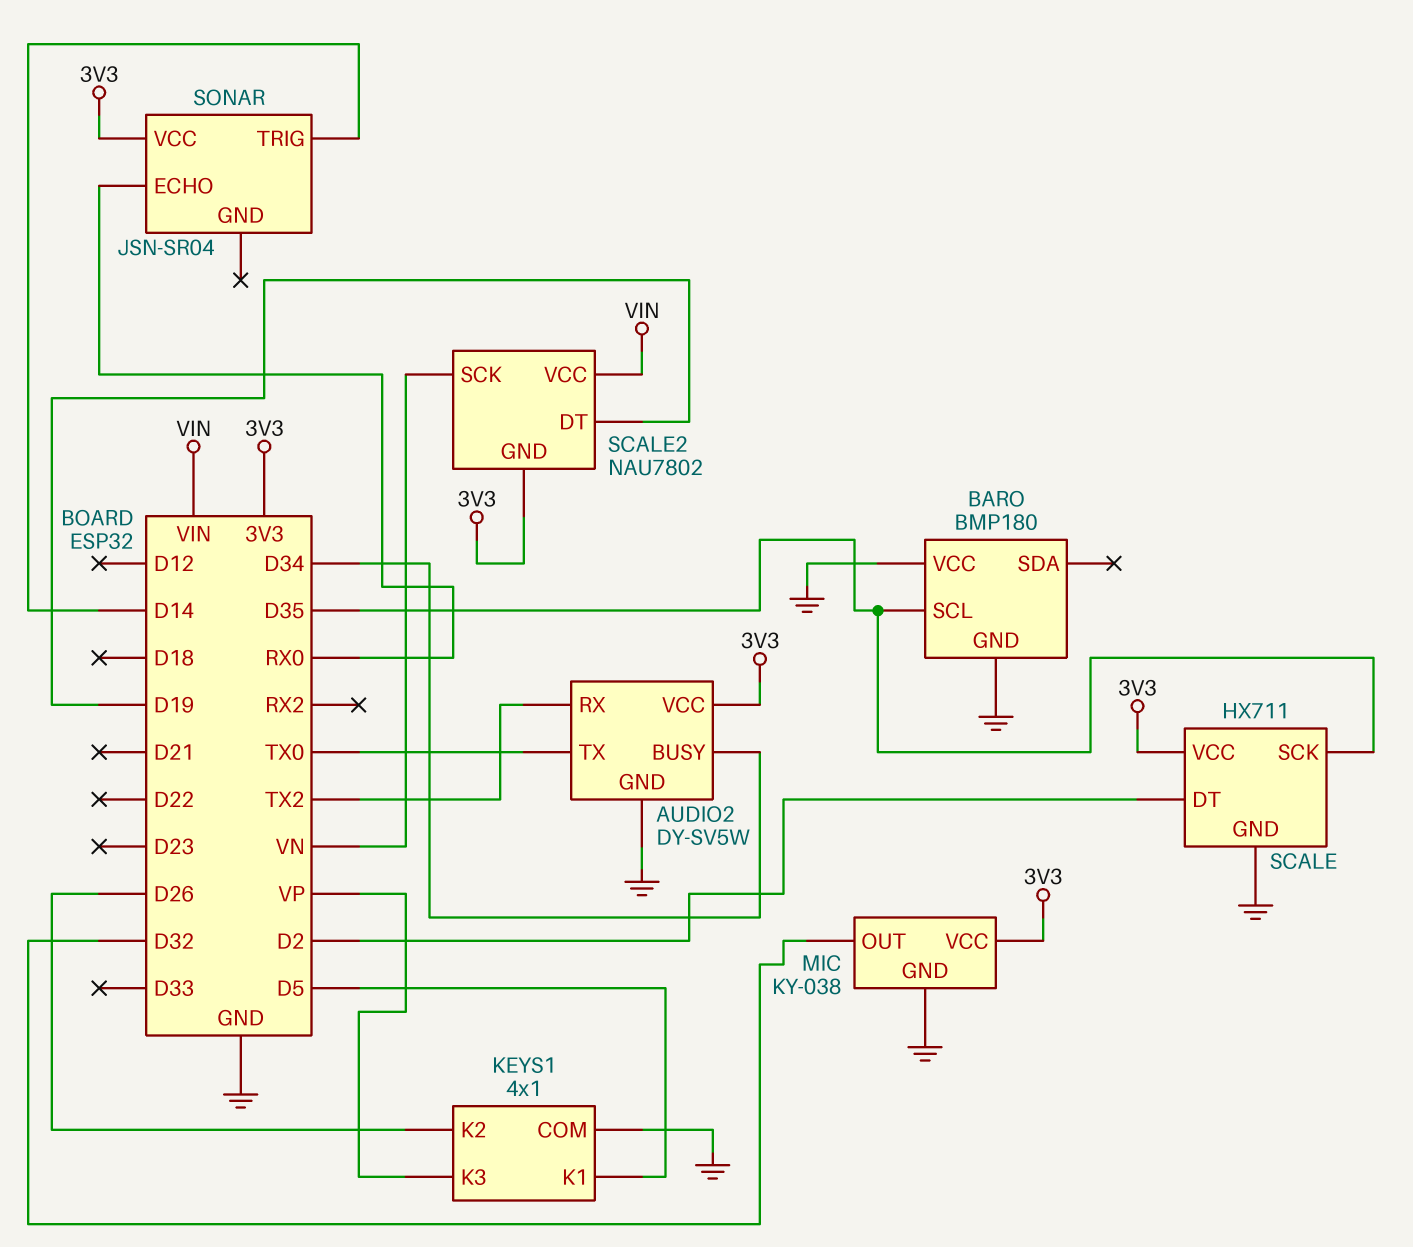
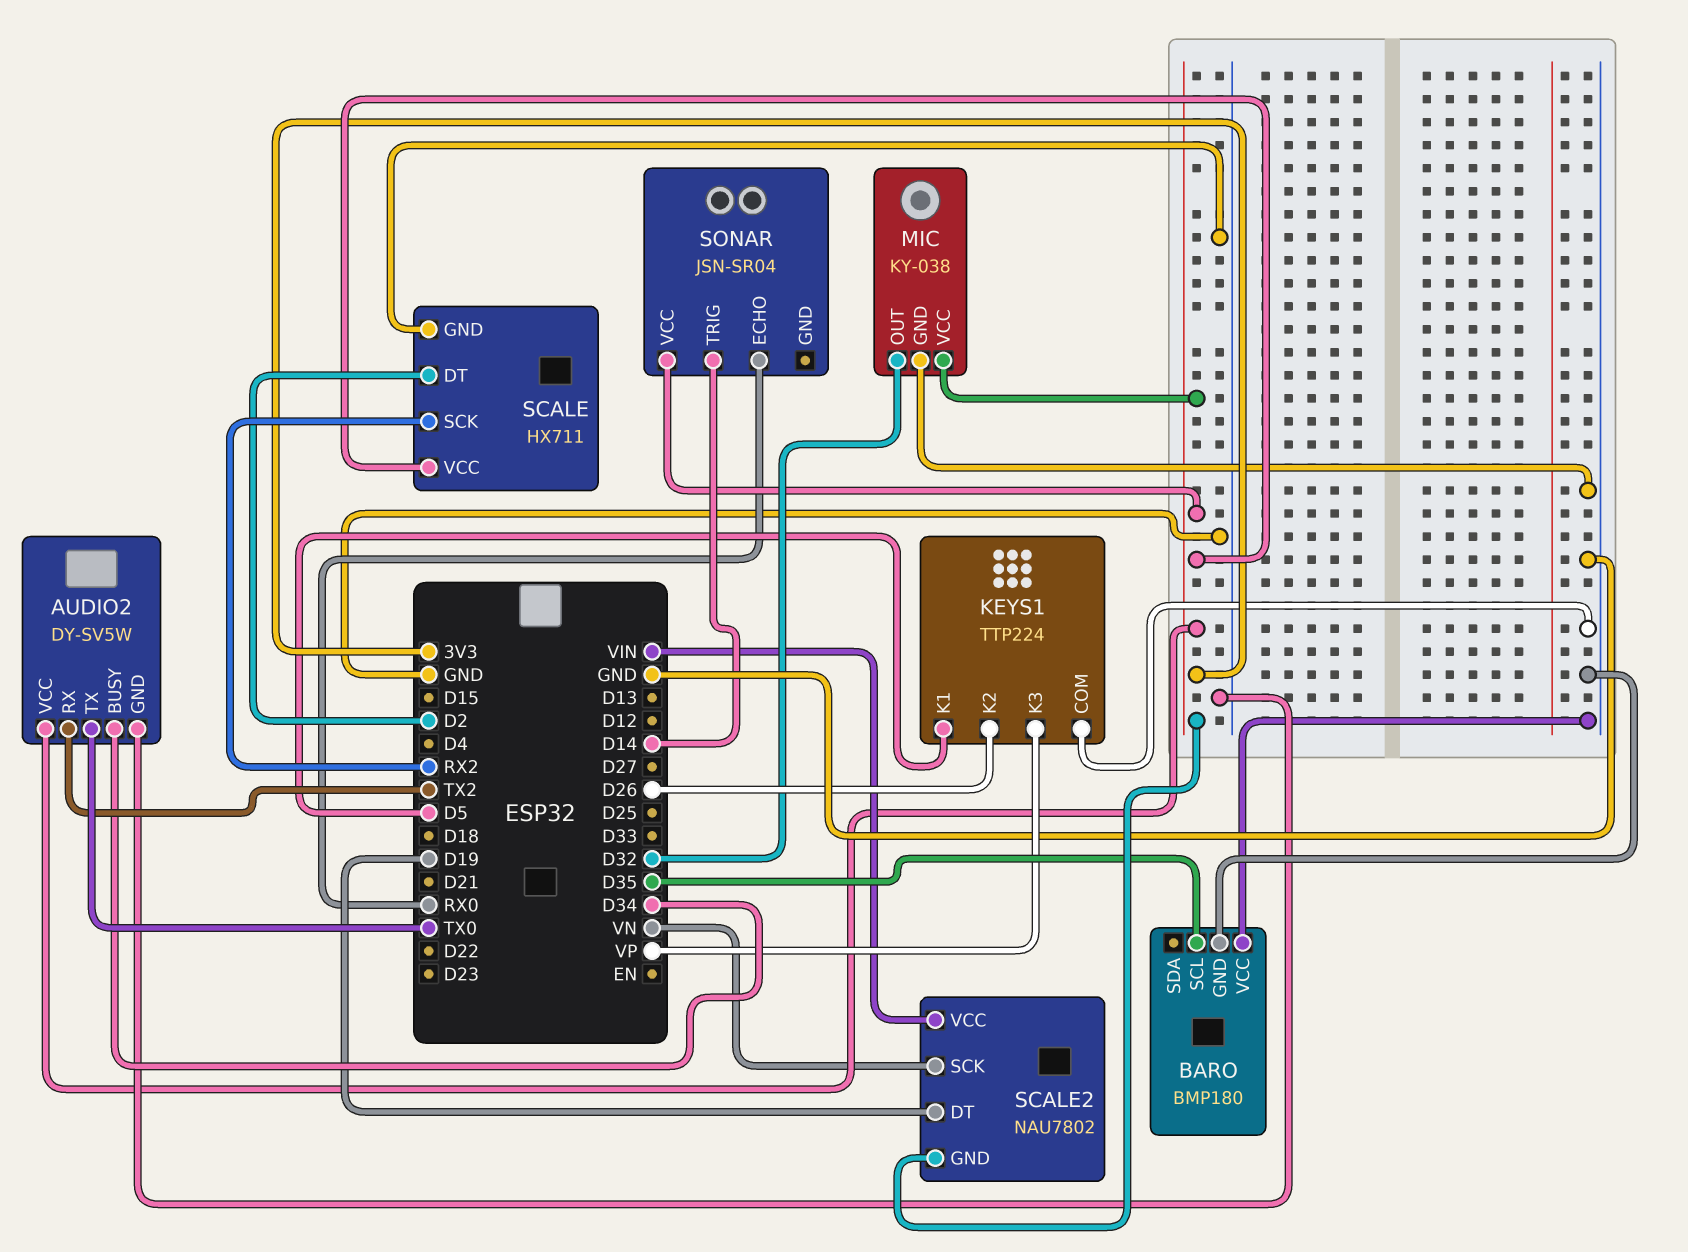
KEYS1: 4x1 -> TTP224
SCALE pin SCK: D35 -> RX2

